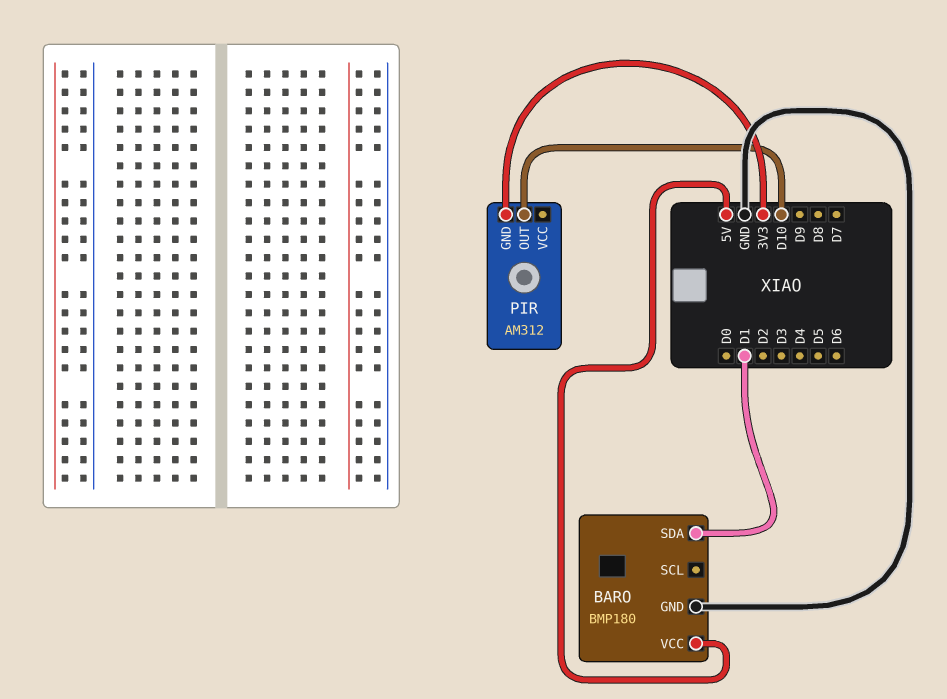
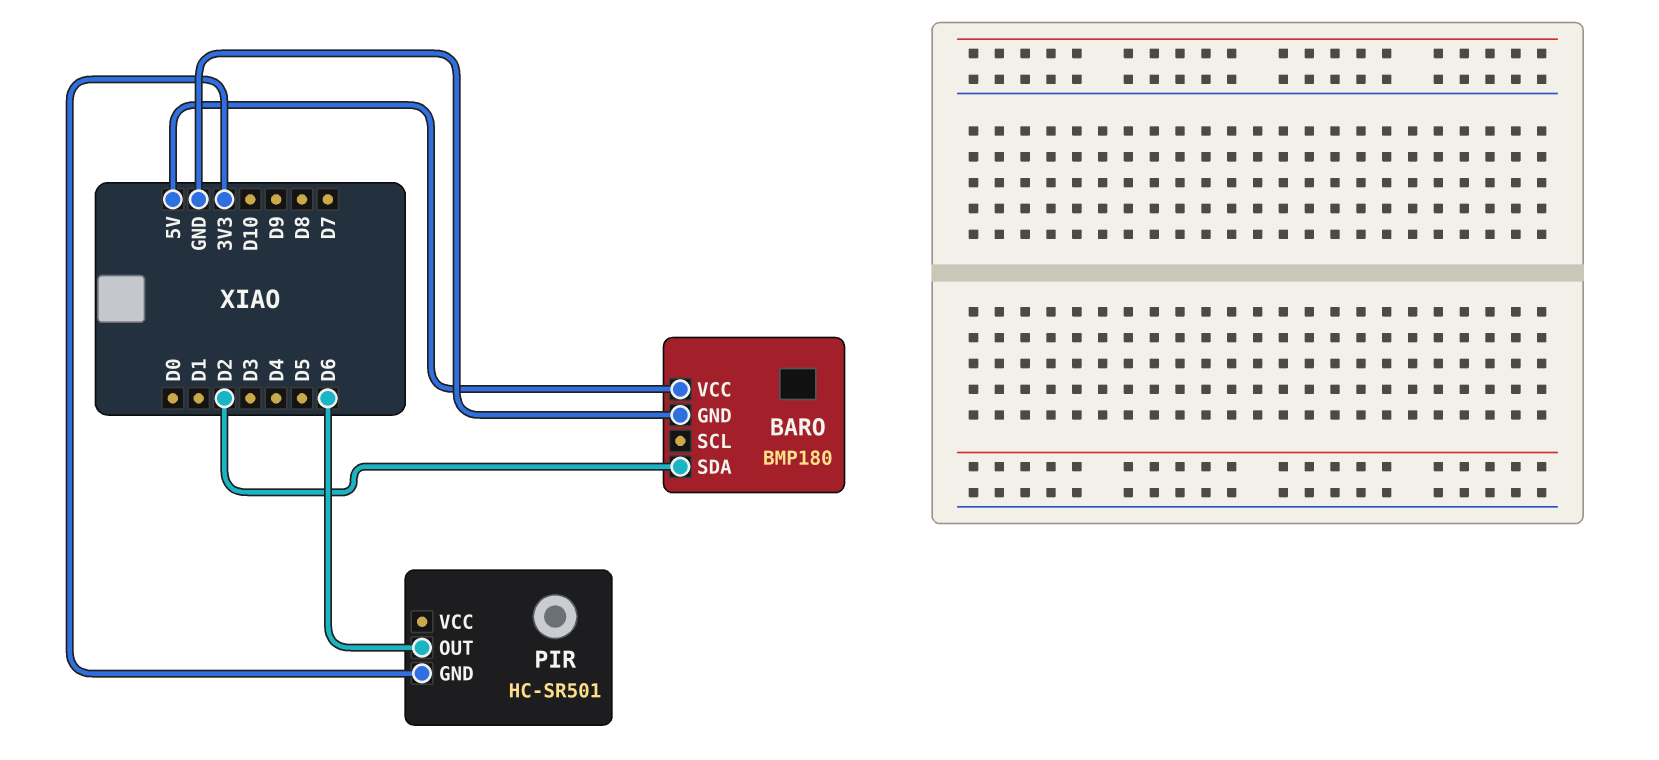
BARO pin SDA: D1 -> D2
PIR: AM312 -> HC-SR501
PIR pin OUT: D10 -> D6

